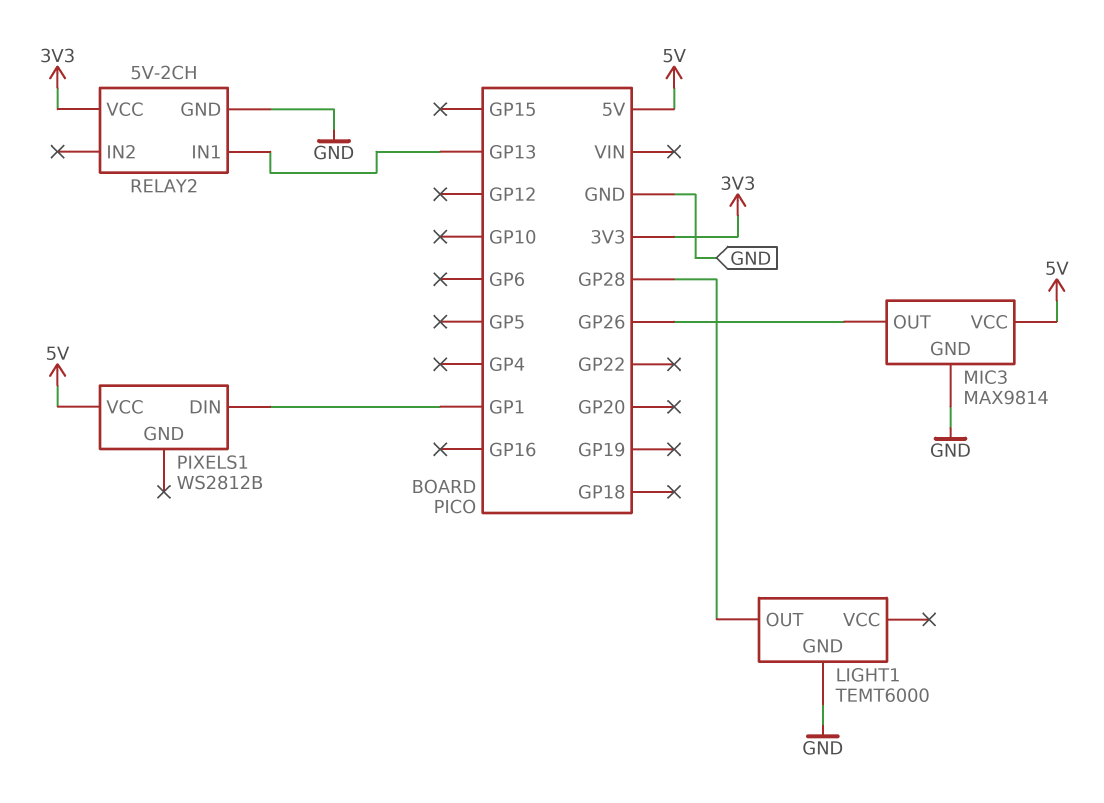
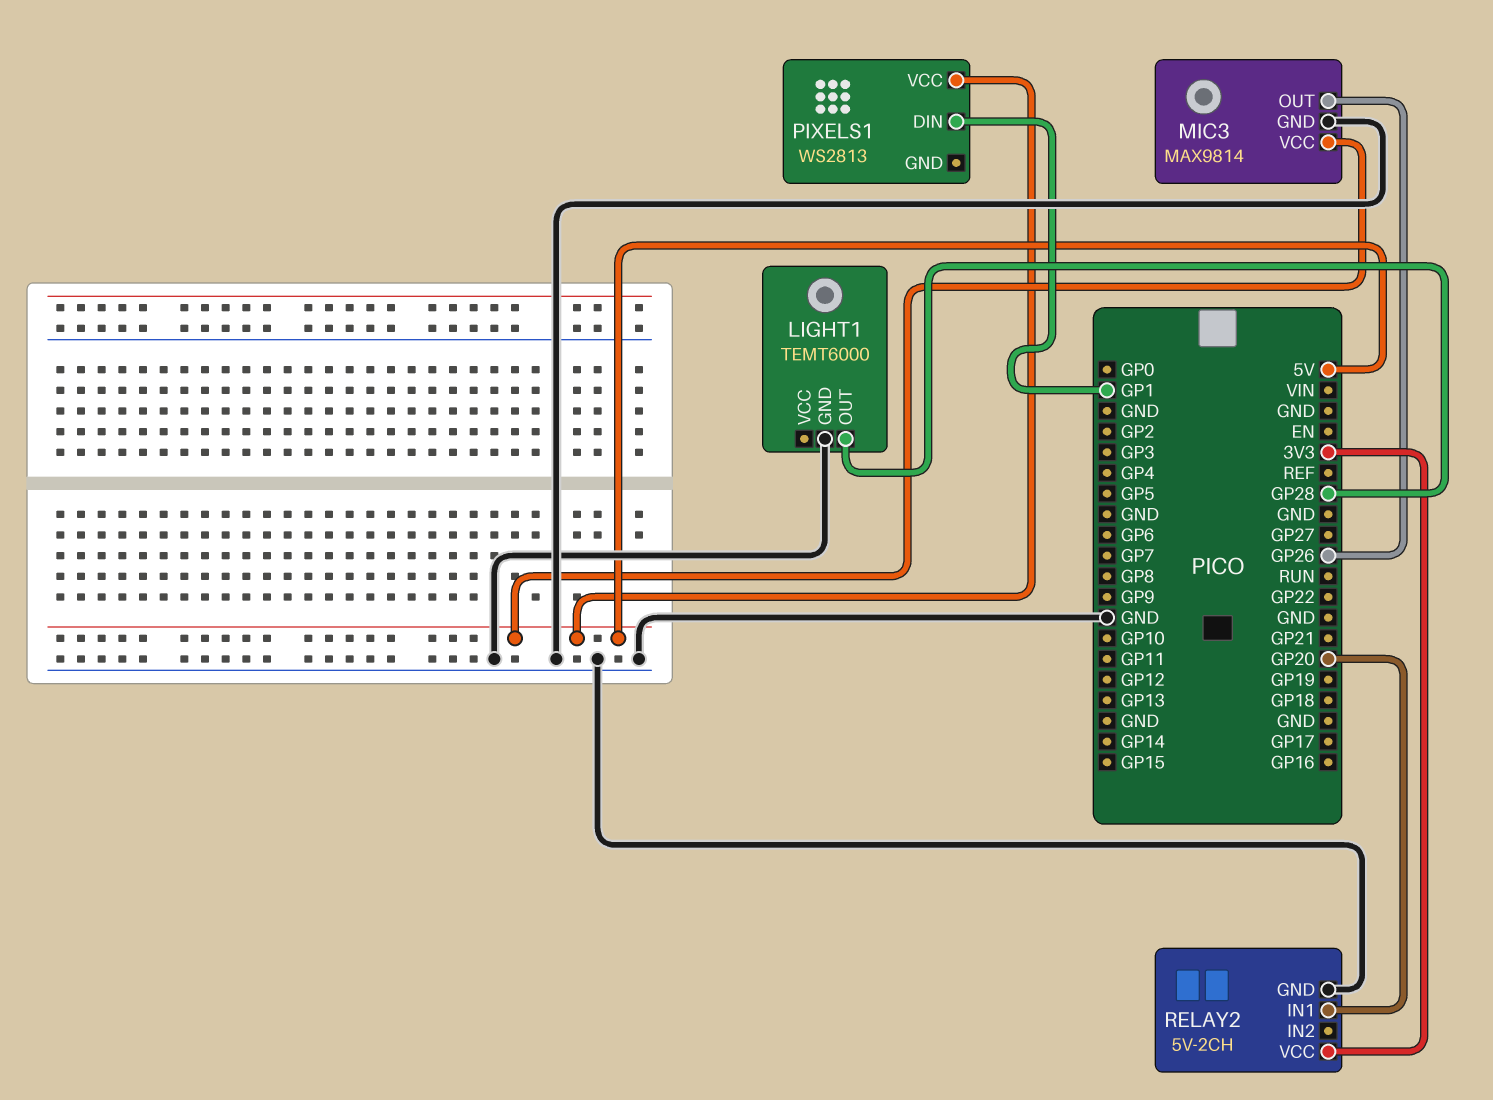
PIXELS1: WS2812B -> WS2813
RELAY2 pin IN1: GP13 -> GP20

